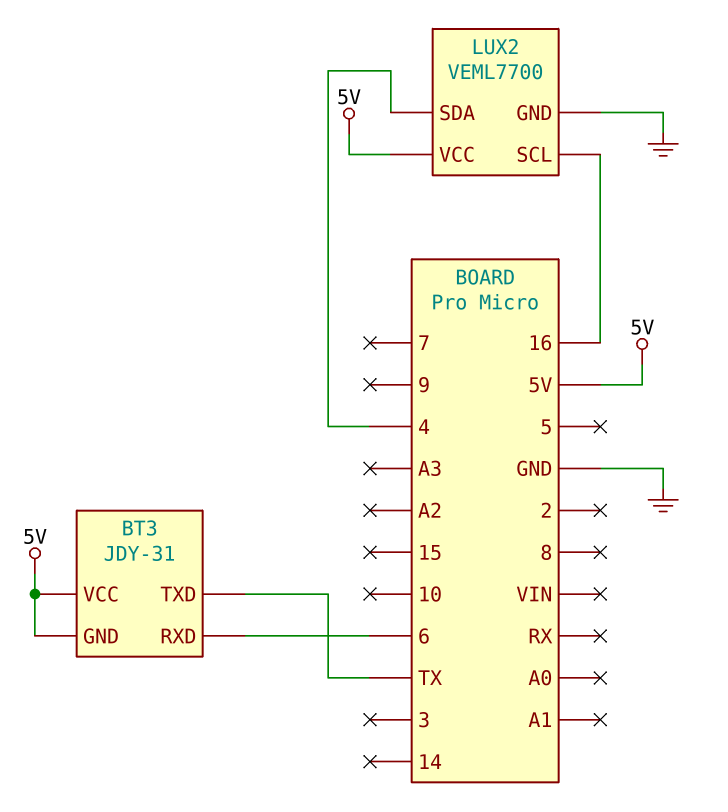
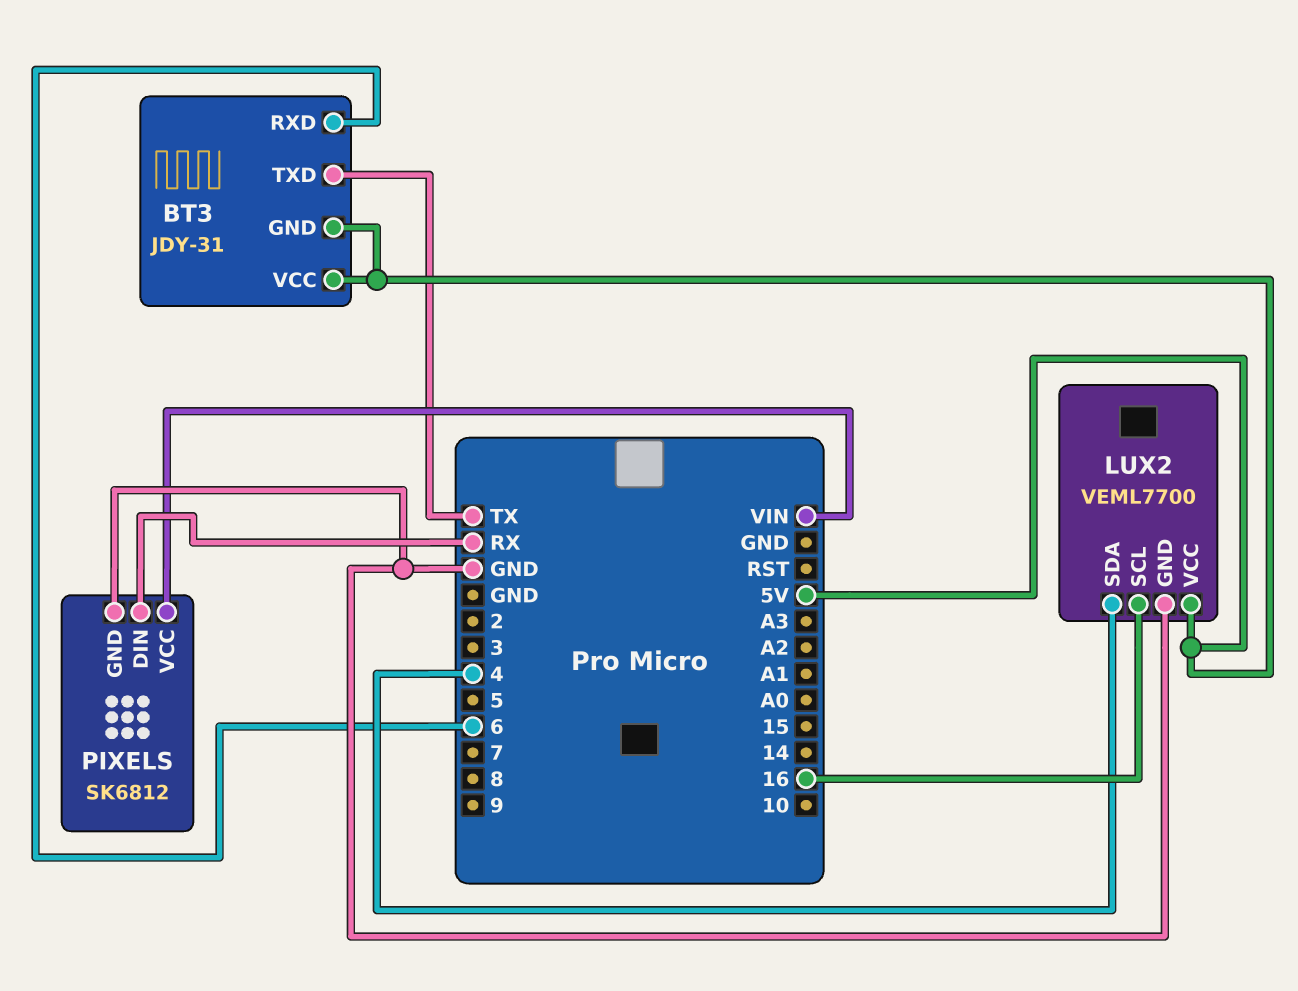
PIXELS: none -> SK6812
PIXELS pin DIN: none -> RX
PIXELS pin GND: none -> GND
PIXELS pin VCC: none -> VIN

